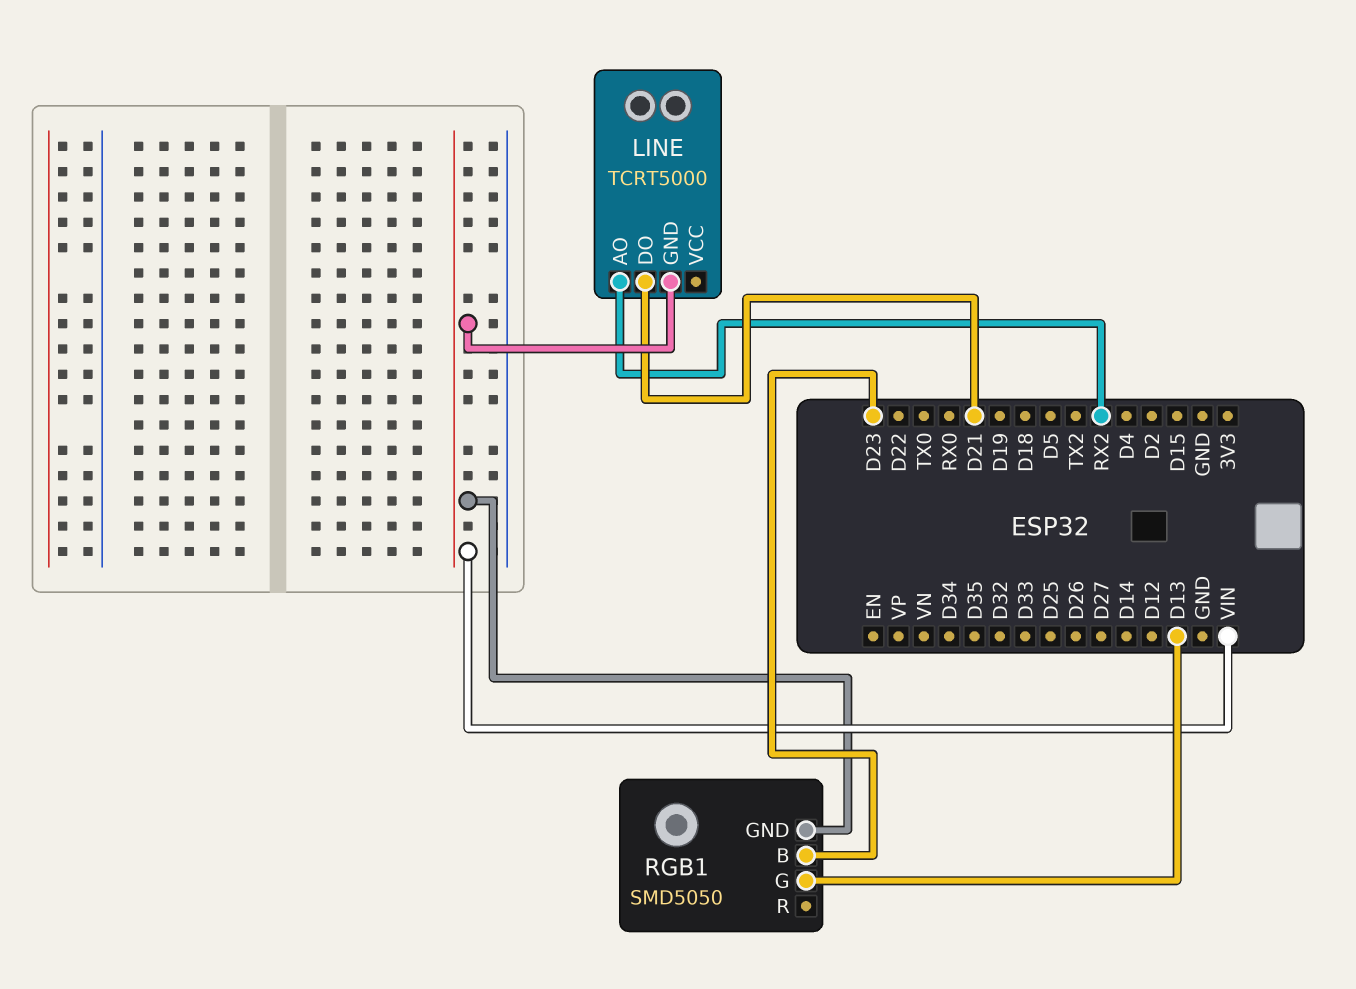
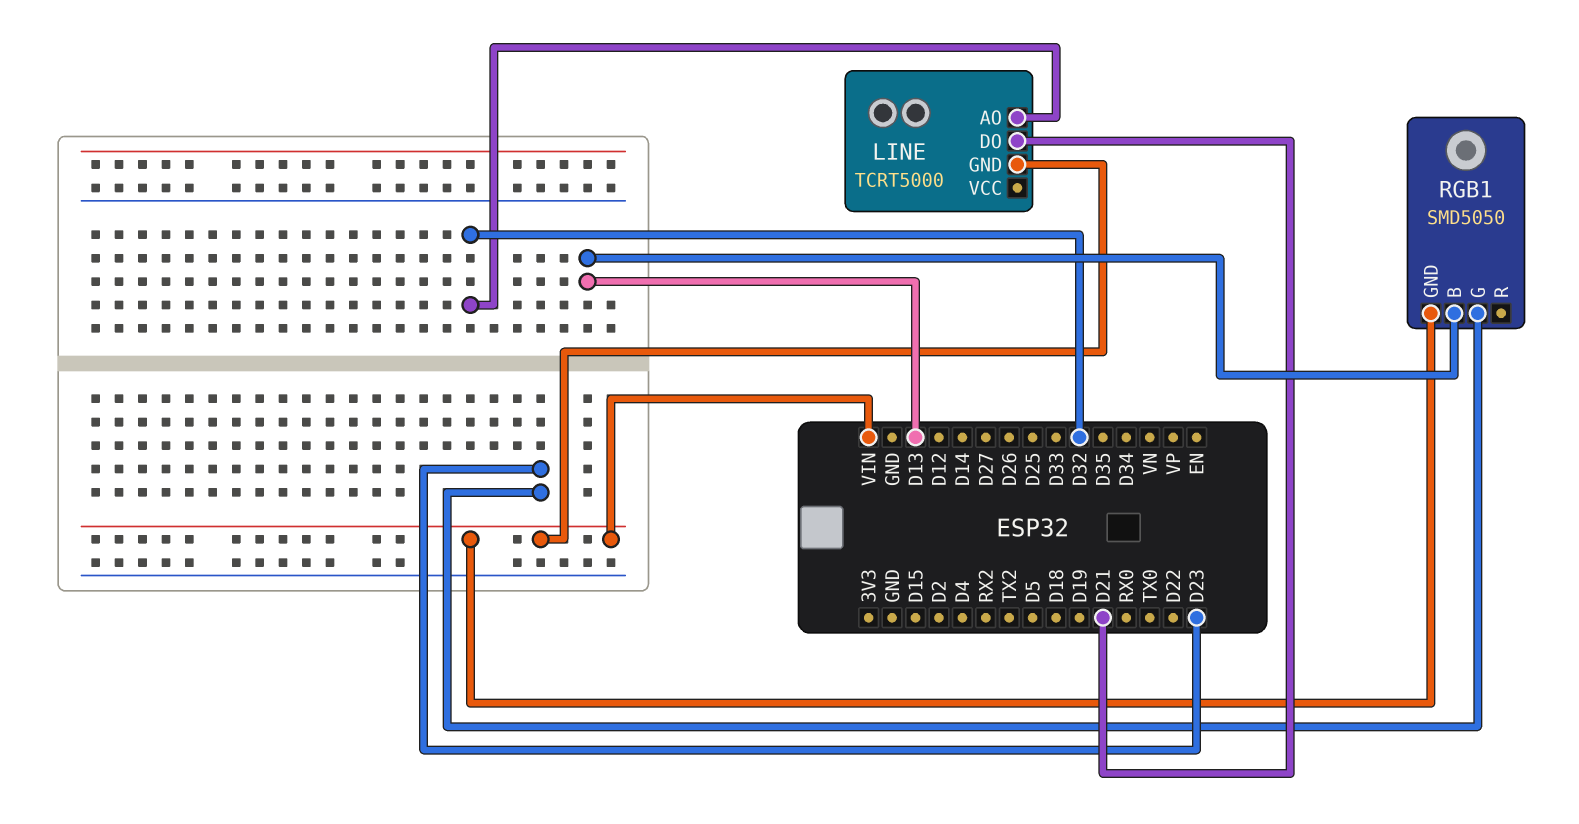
LINE pin AO: RX2 -> D32
RGB1 pin B: D23 -> D13
RGB1 pin G: D13 -> D23

